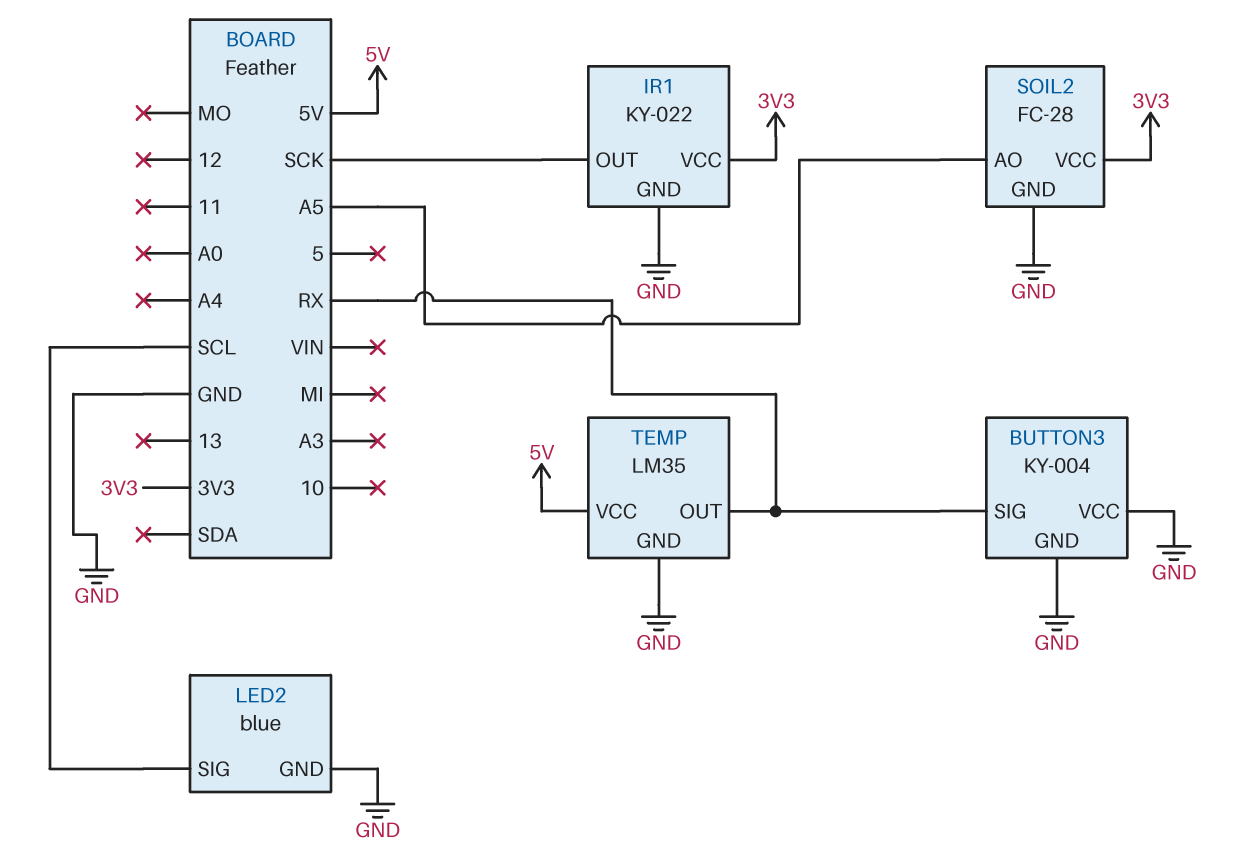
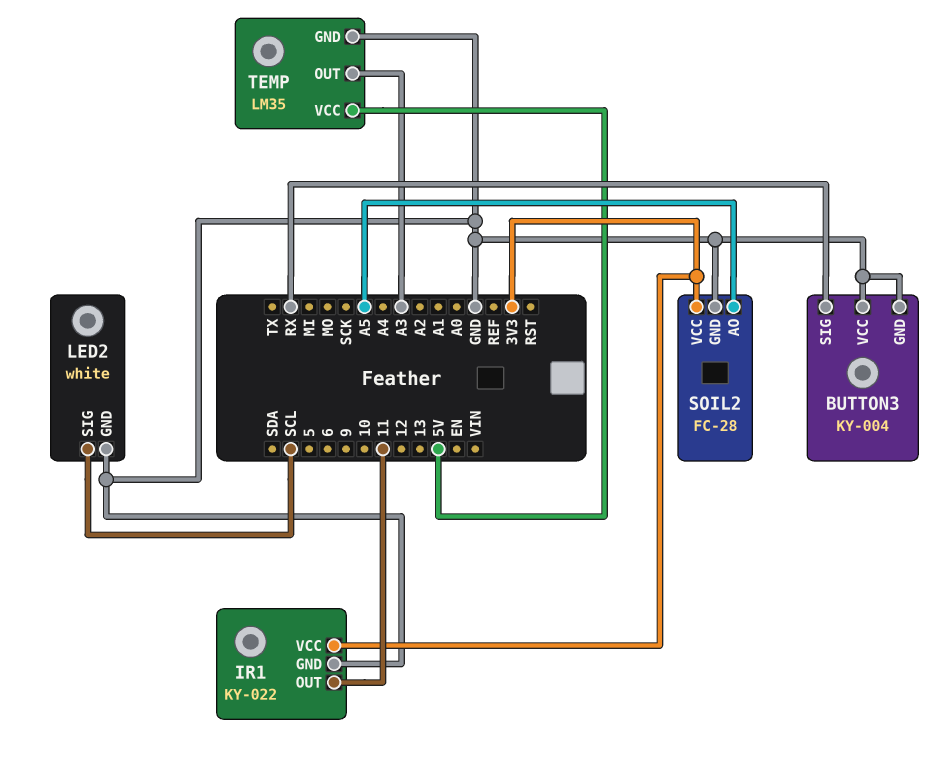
IR1 pin OUT: SCK -> 11
LED2: blue -> white
TEMP pin OUT: RX -> A3

